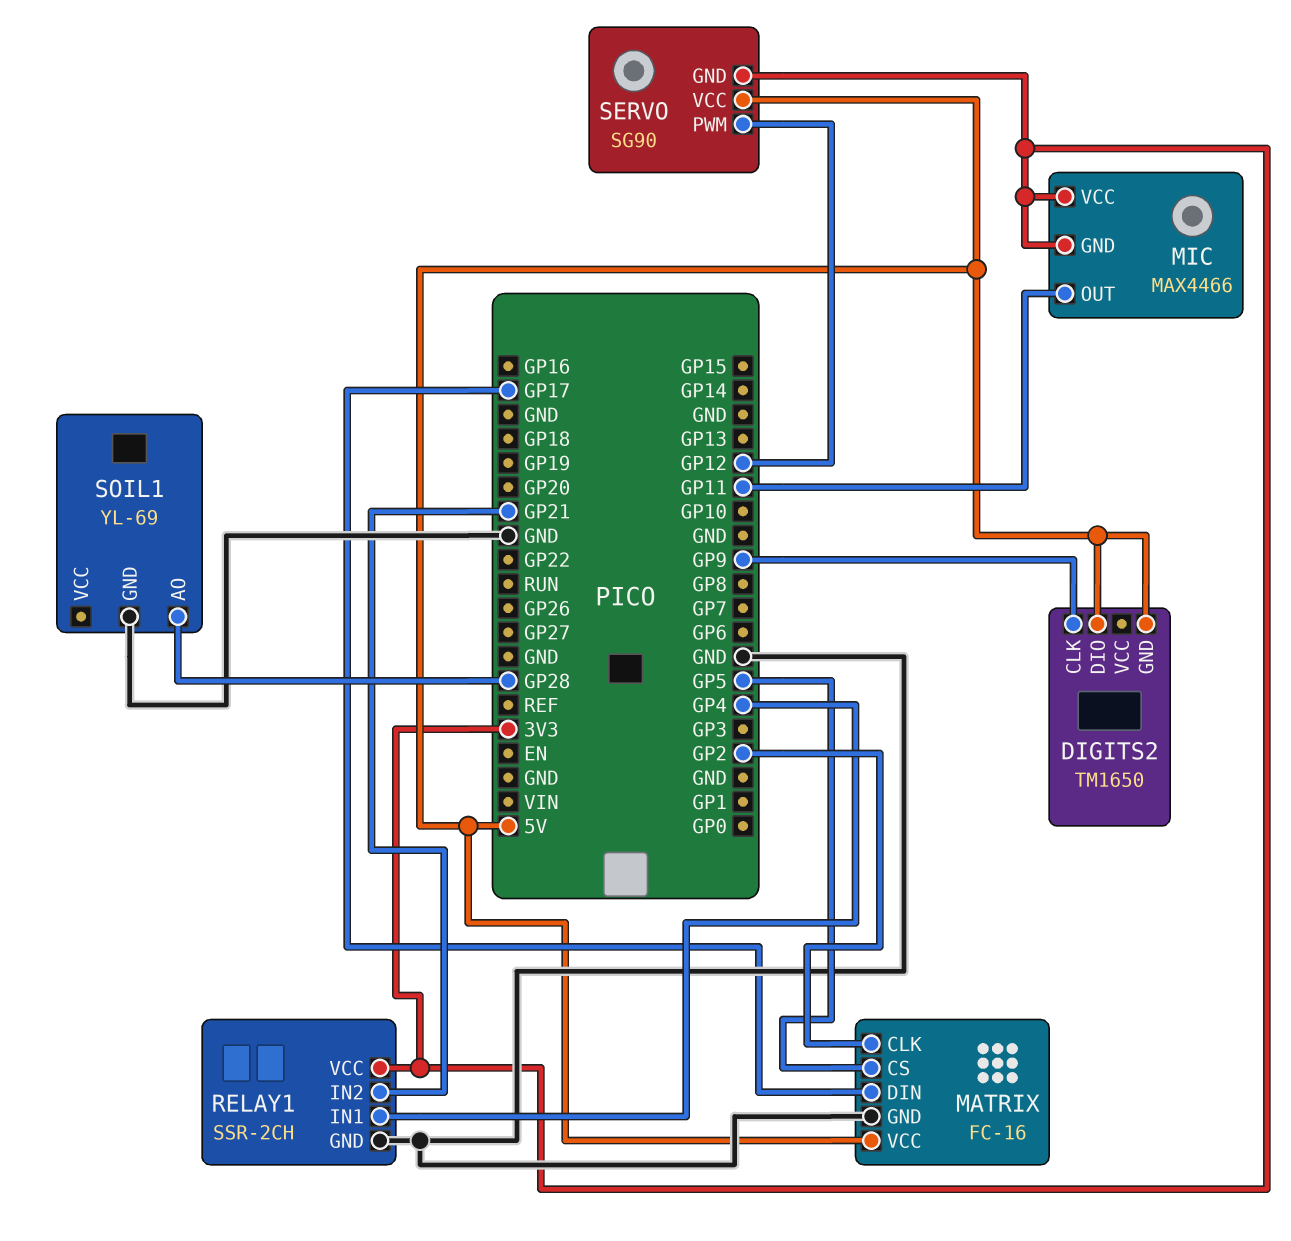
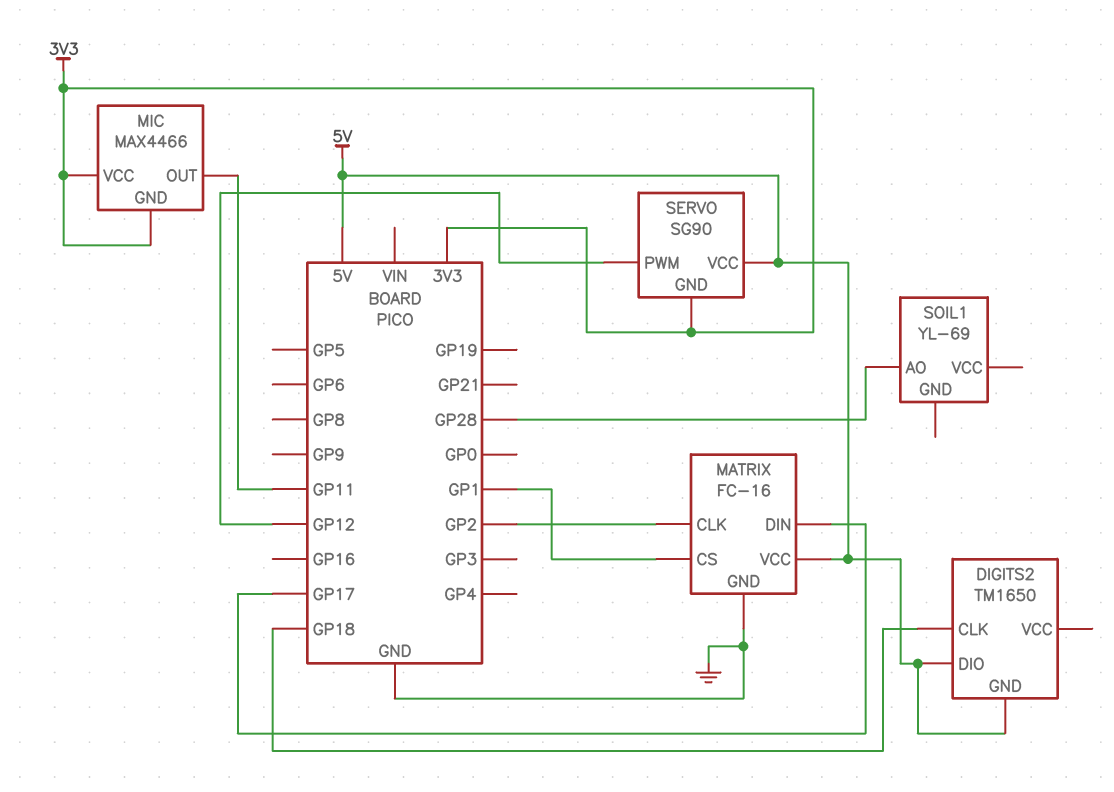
DIGITS2 pin CLK: GP9 -> GP18
MATRIX pin CS: GP5 -> GP1
RELAY1: SSR-2CH -> none
RELAY1 pin GND: GND -> none
RELAY1 pin IN1: GP4 -> none
RELAY1 pin IN2: GP21 -> none
RELAY1 pin VCC: 3V3 -> none
SOIL1 pin GND: GND -> none

